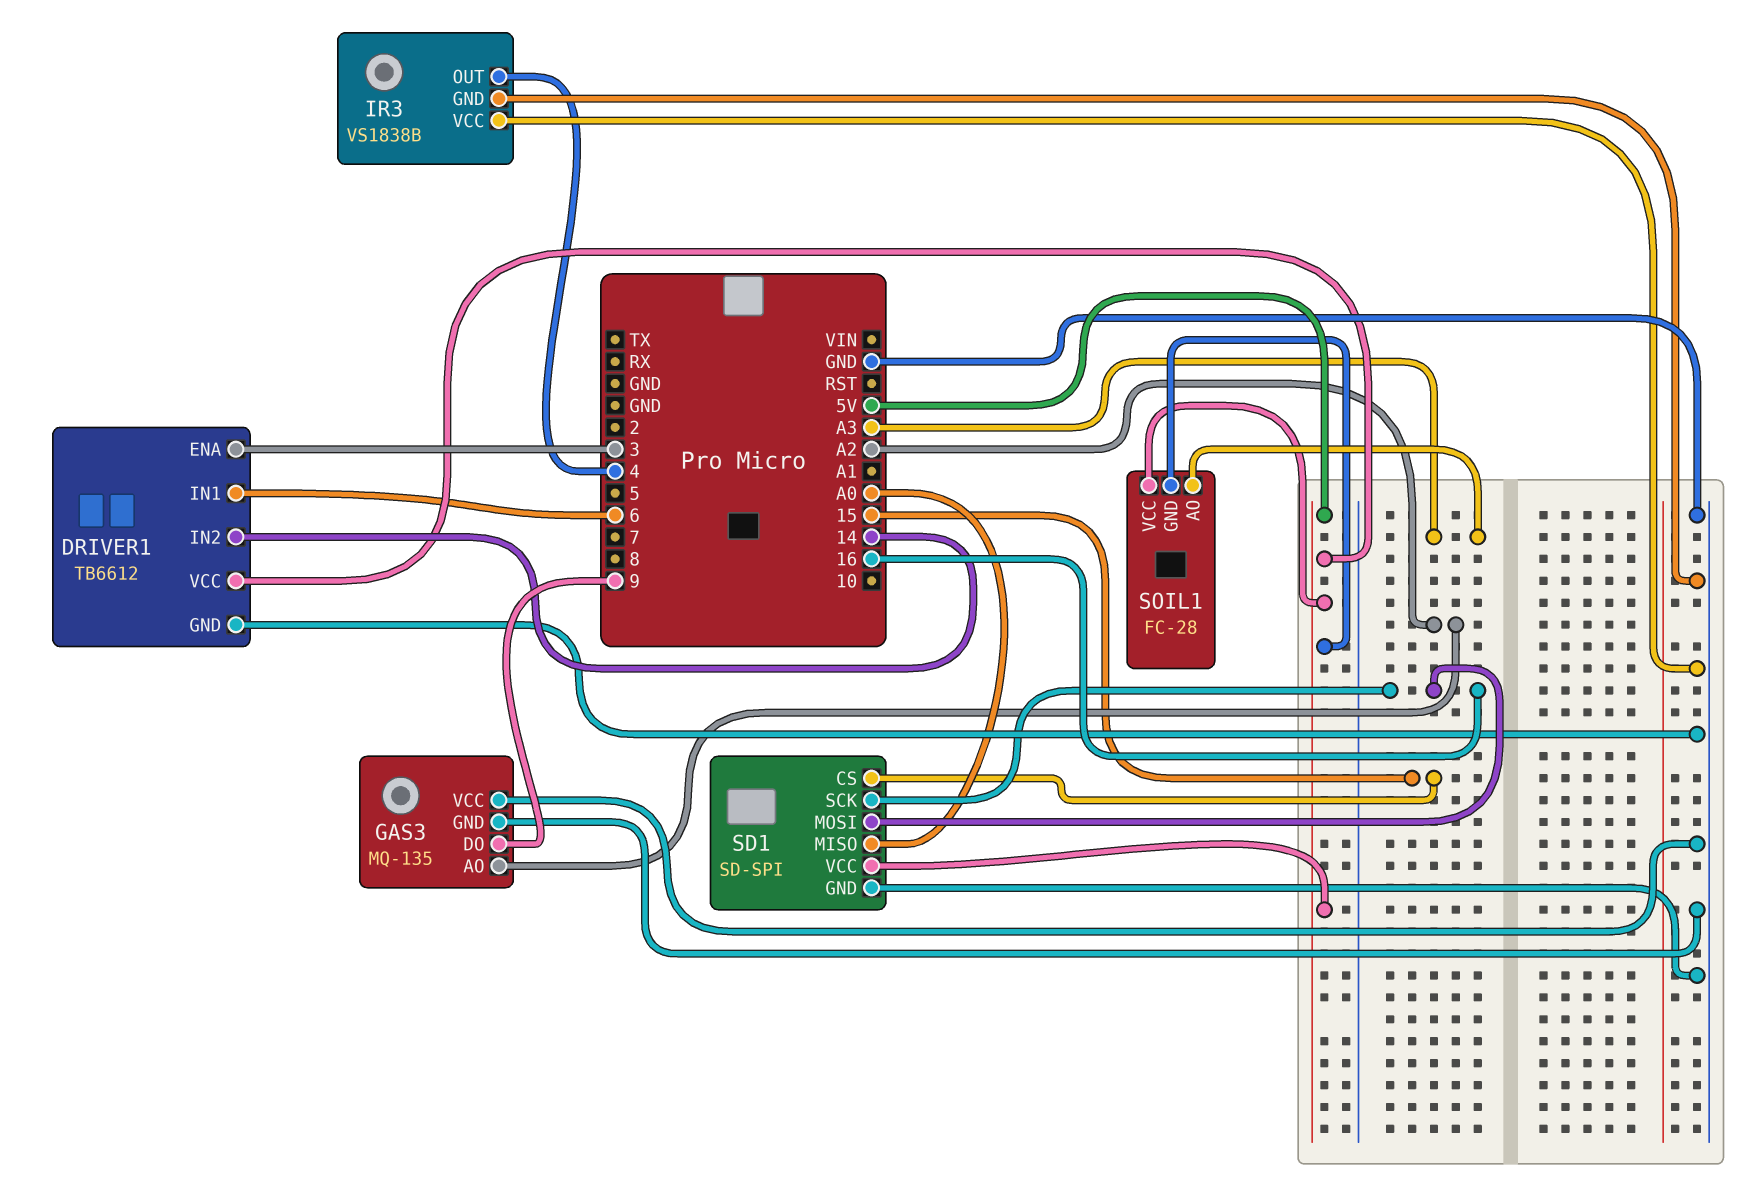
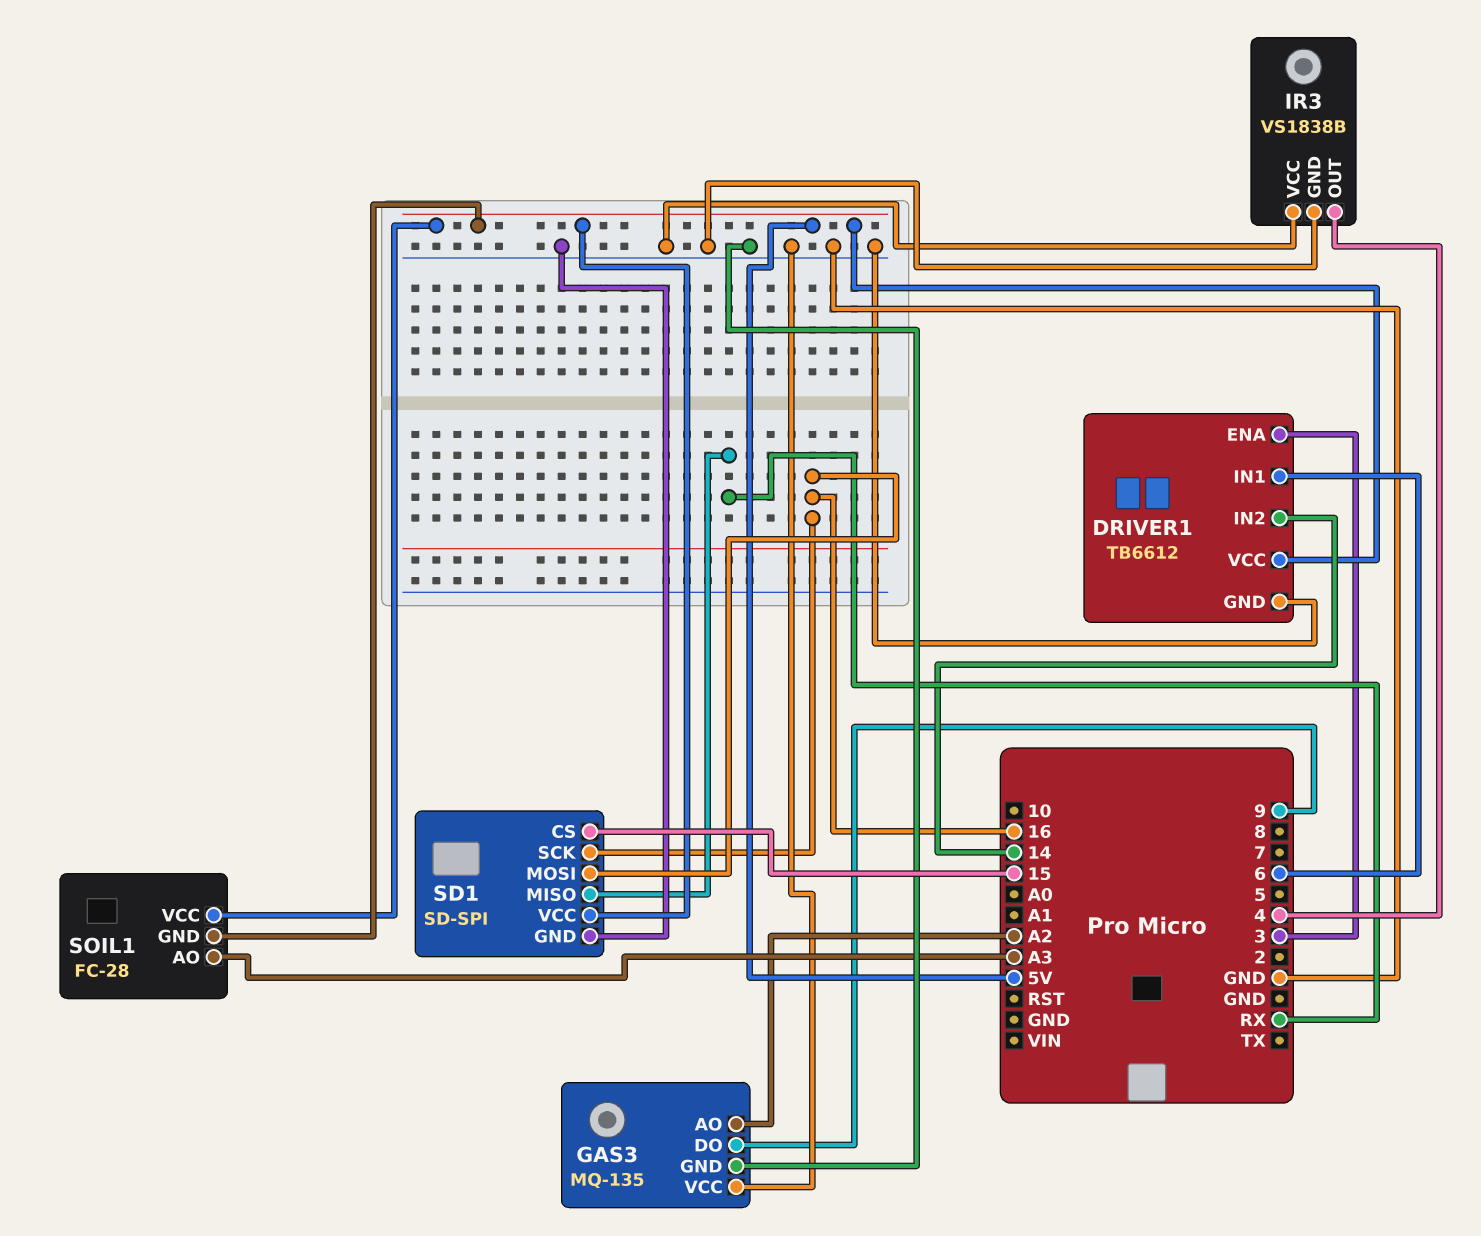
SD1 pin MISO: A0 -> RX

